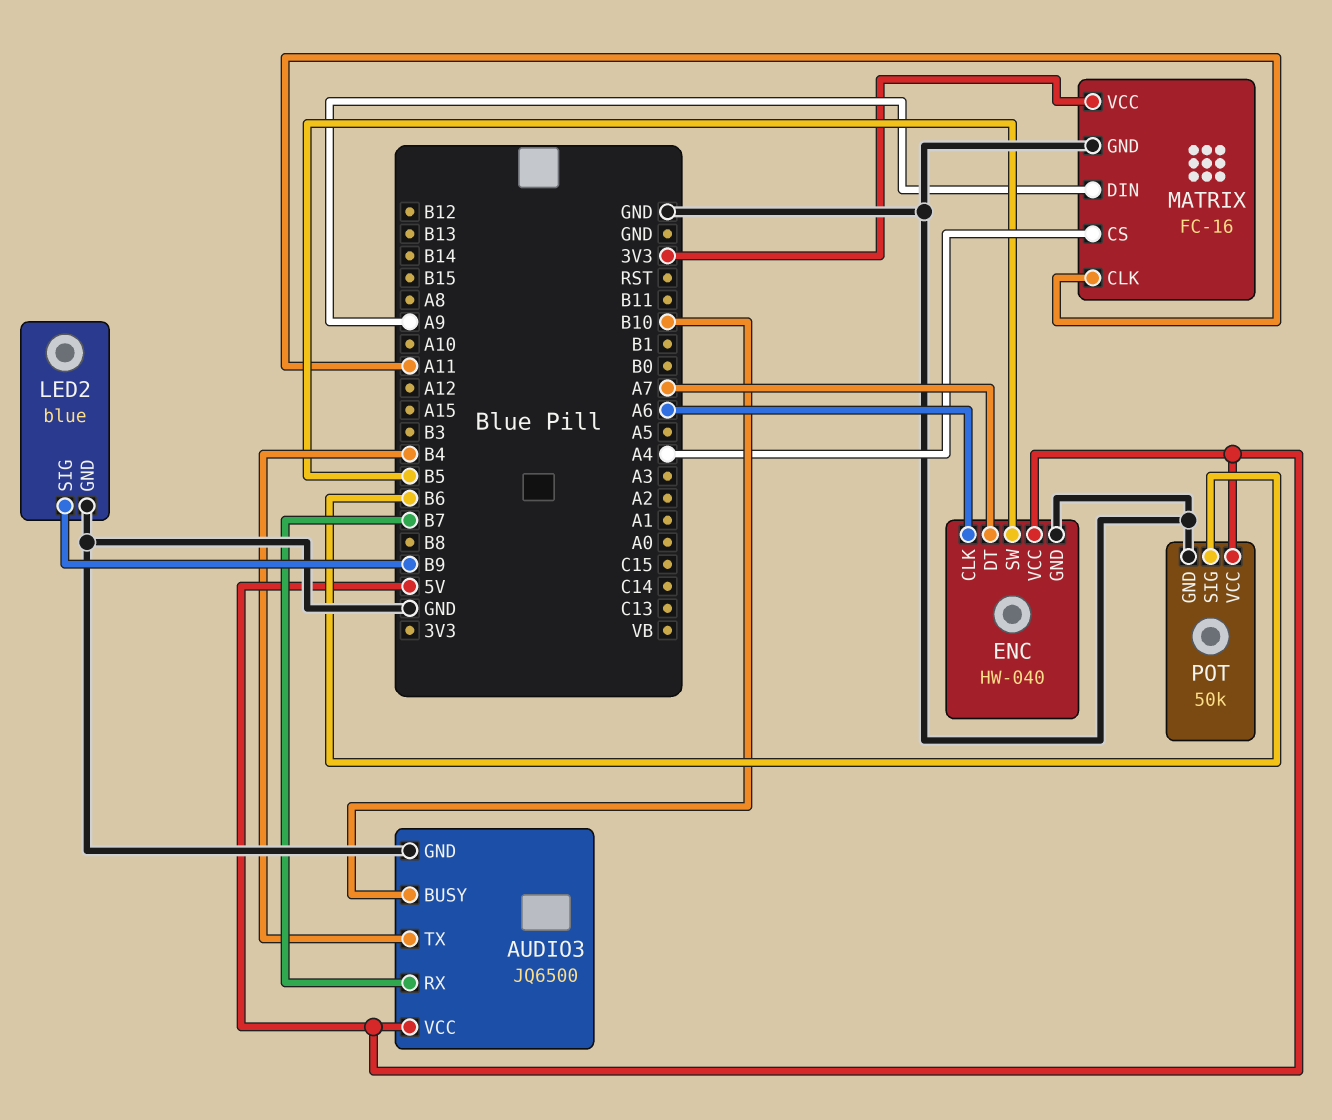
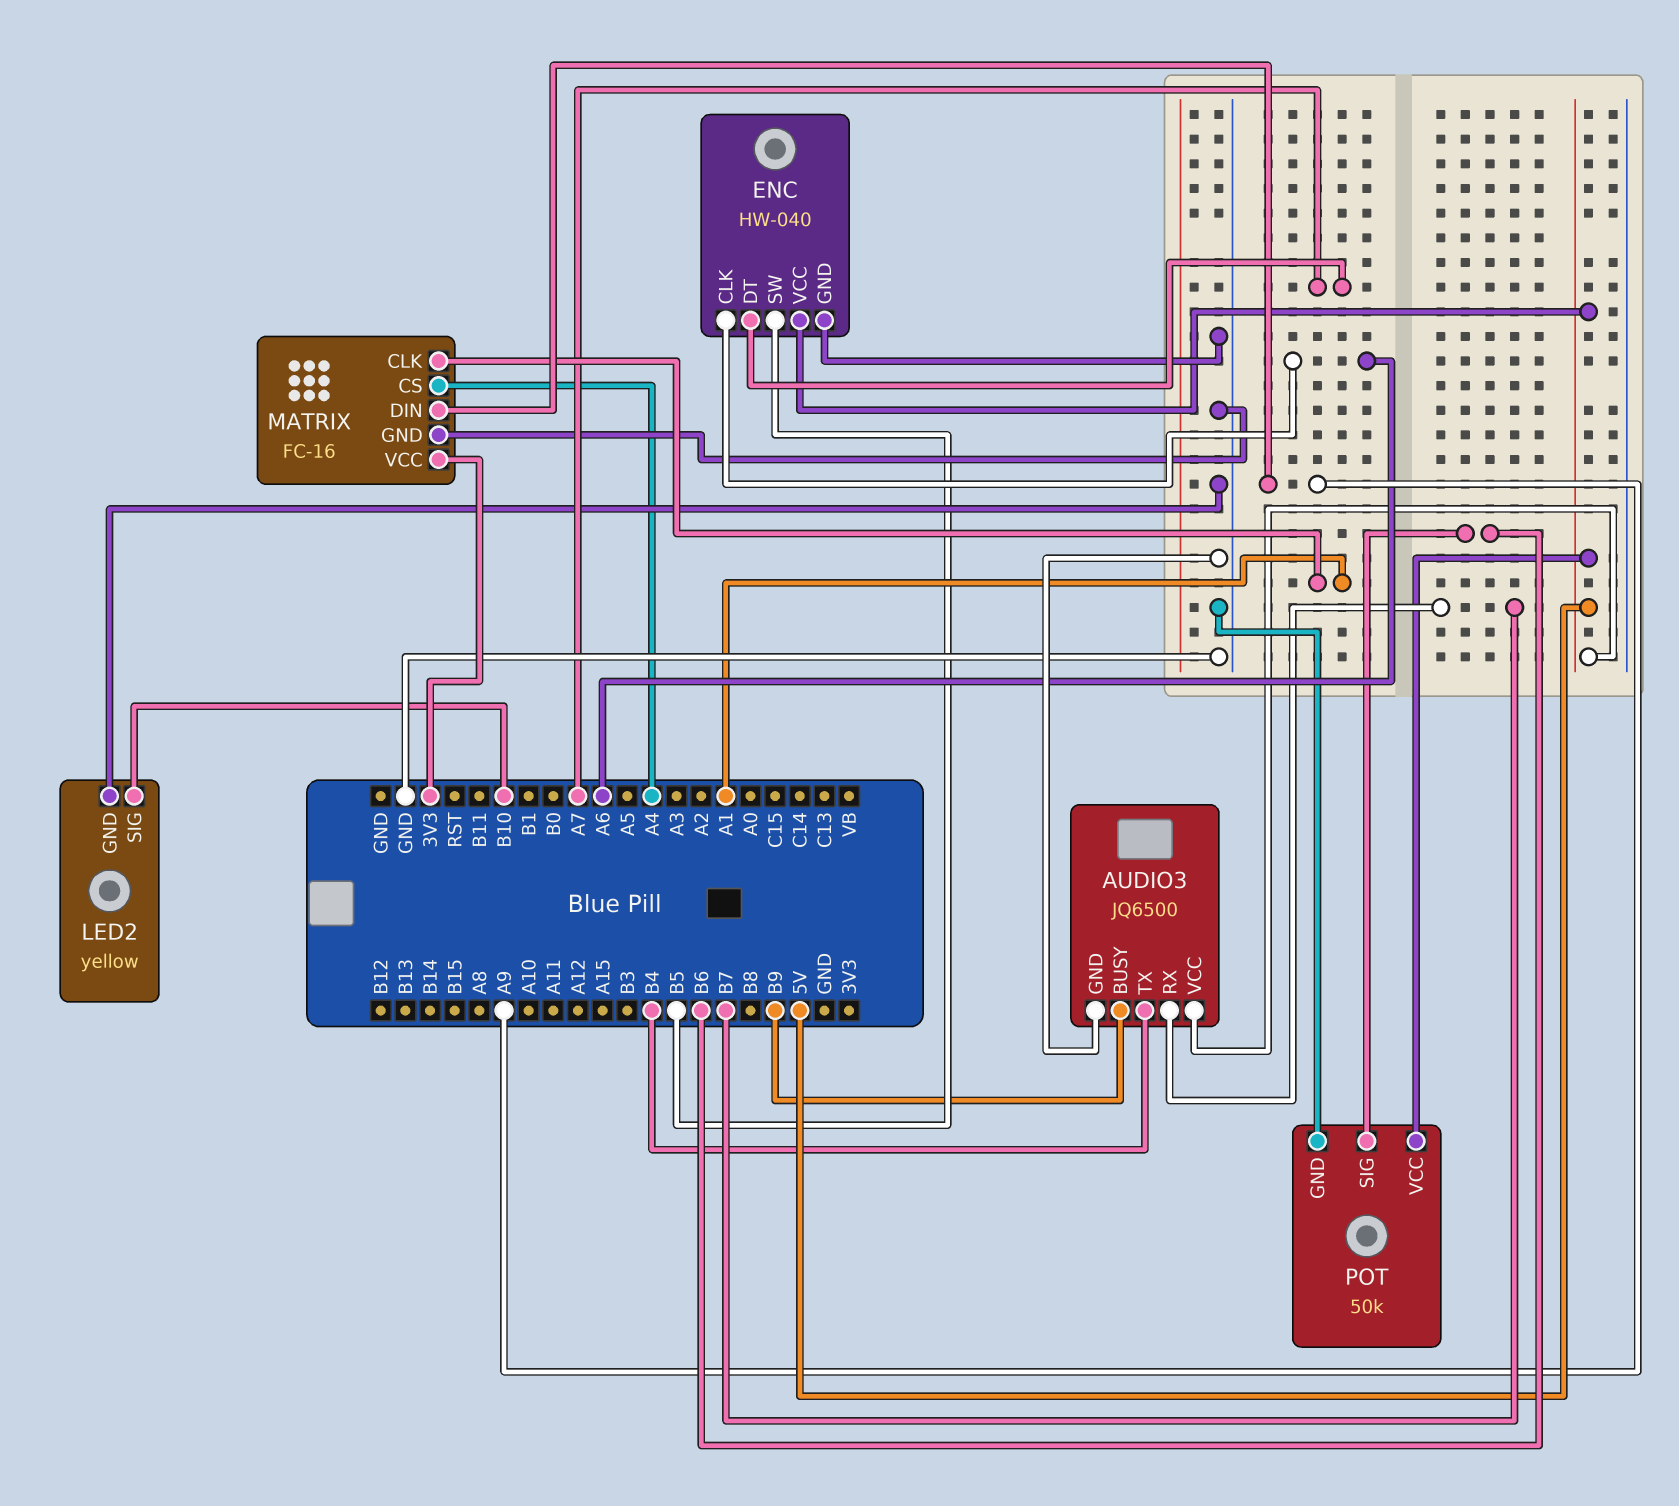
AUDIO3 pin BUSY: B10 -> B9
LED2: blue -> yellow
LED2 pin SIG: B9 -> B10
MATRIX pin CLK: A11 -> A1

